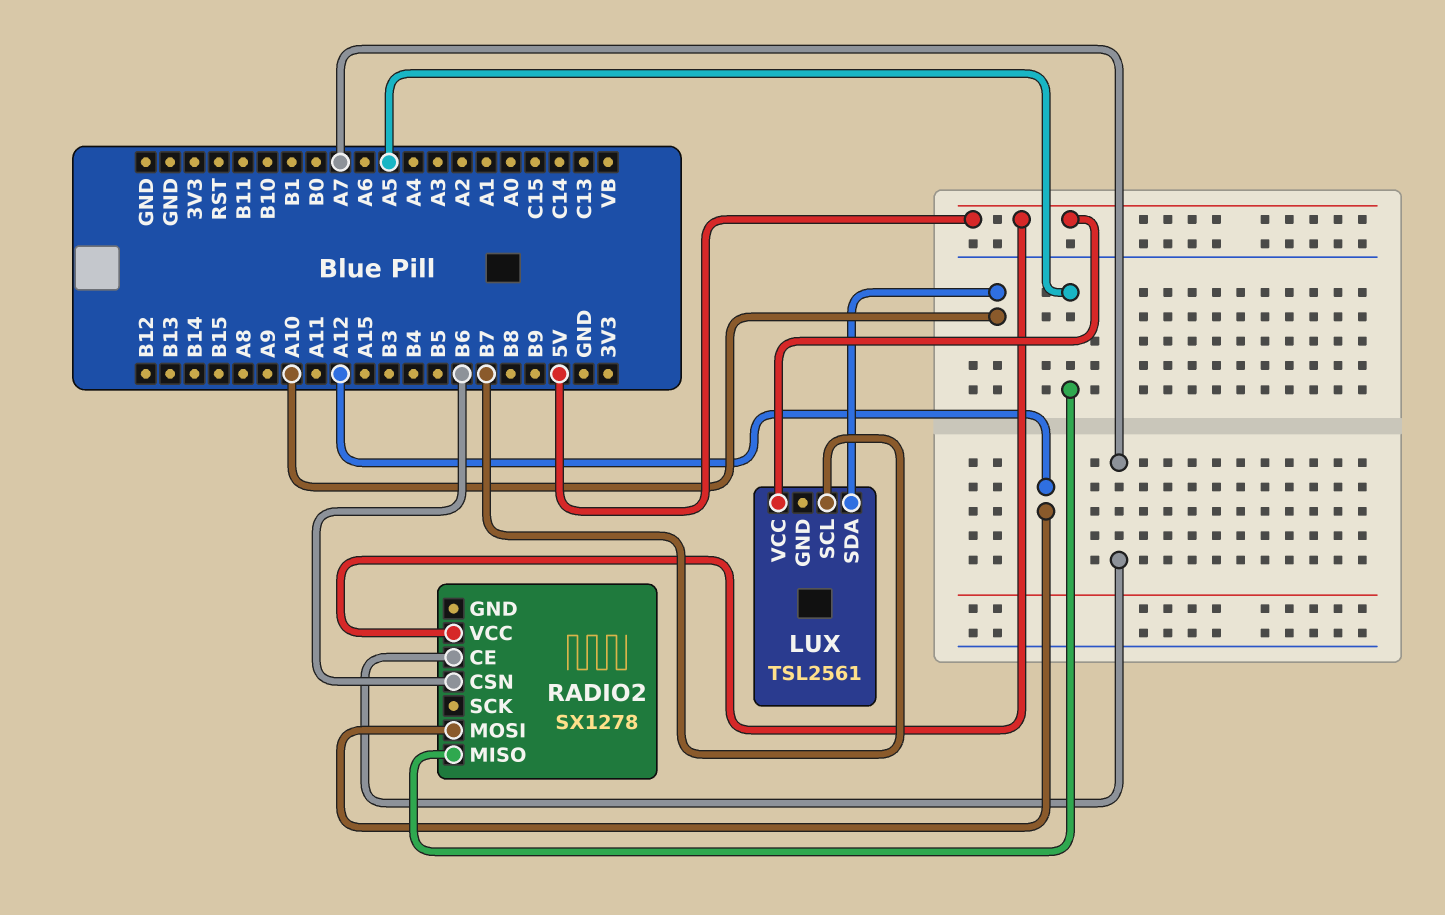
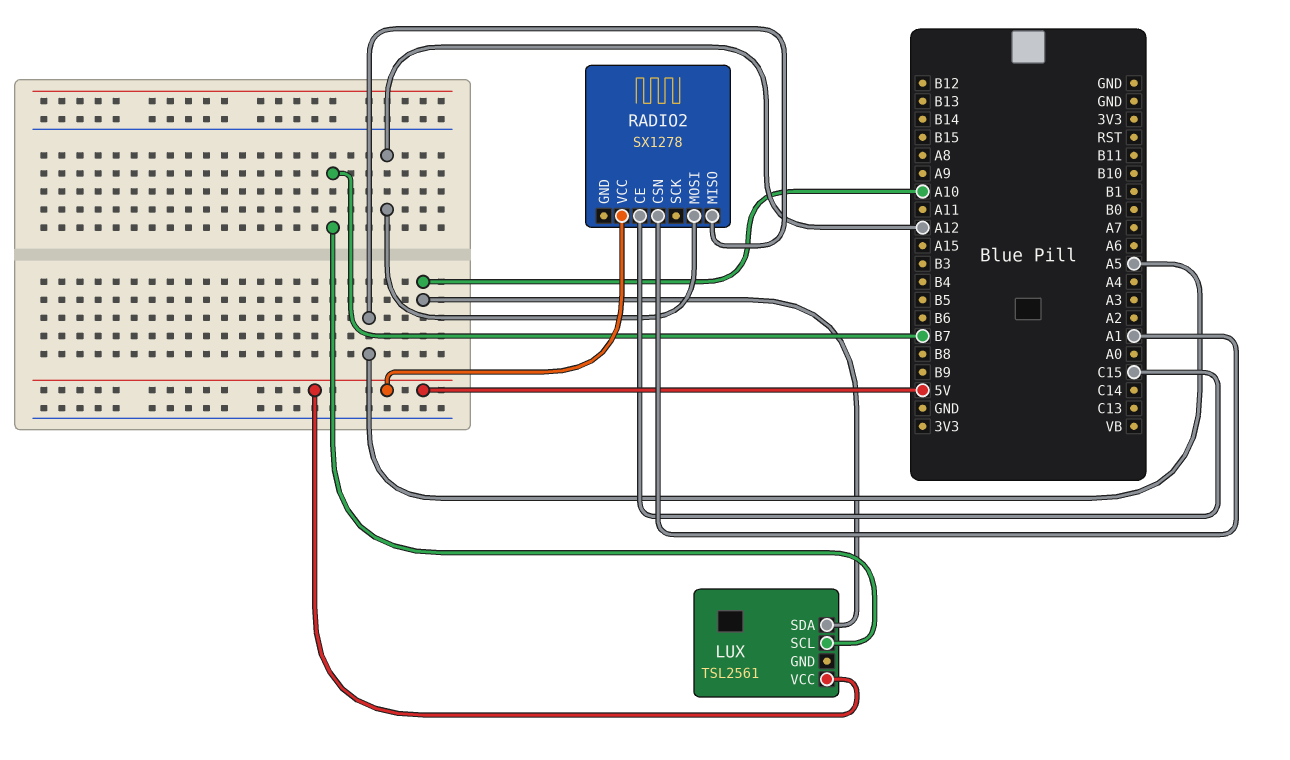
RADIO2 pin CE: A7 -> C15
RADIO2 pin CSN: B6 -> A1

